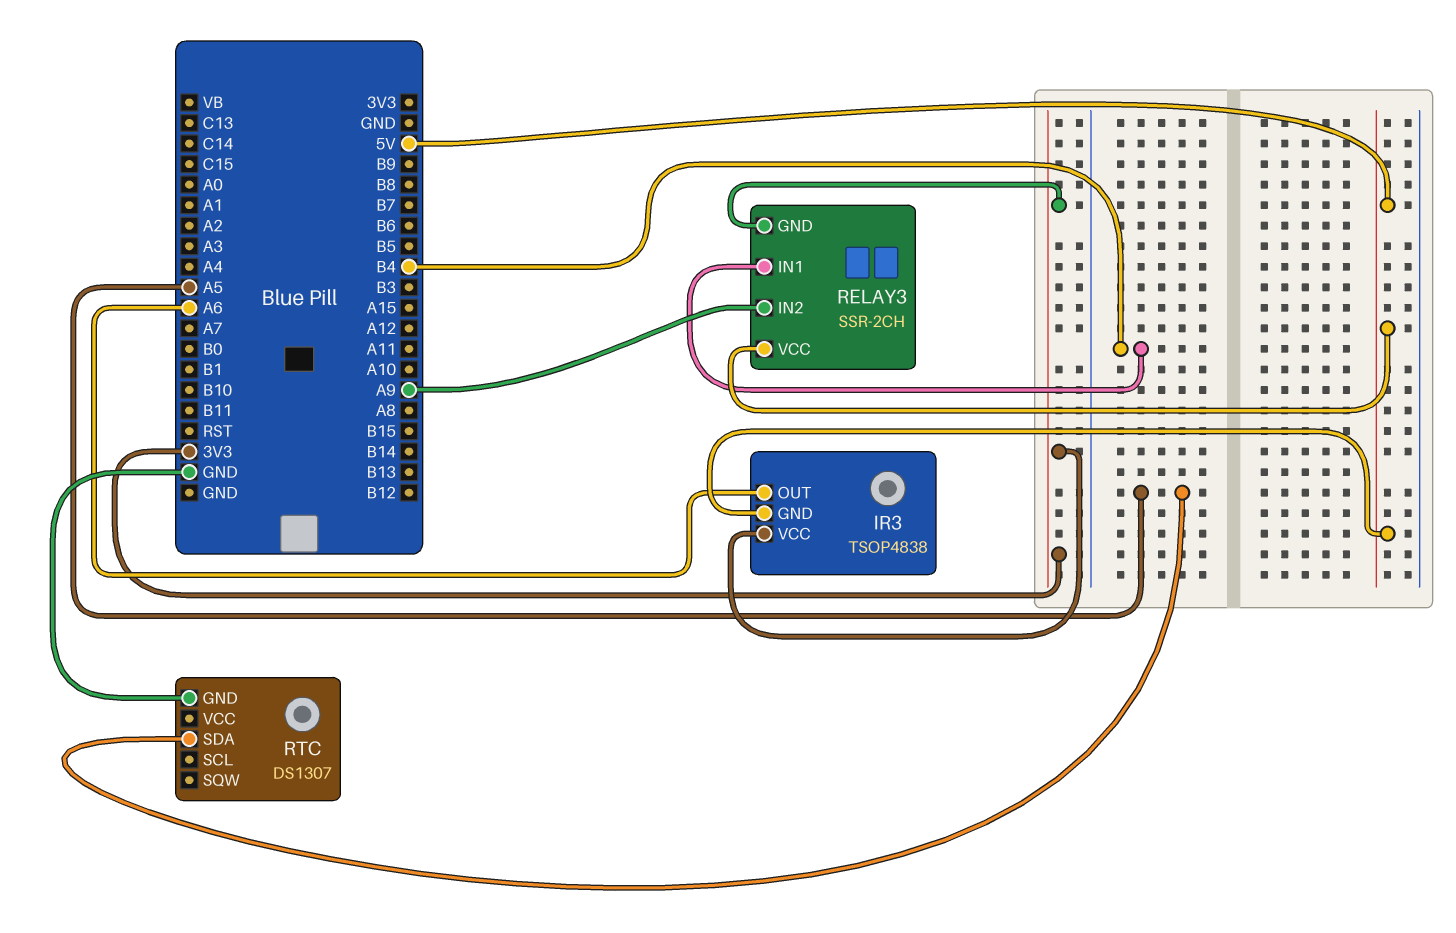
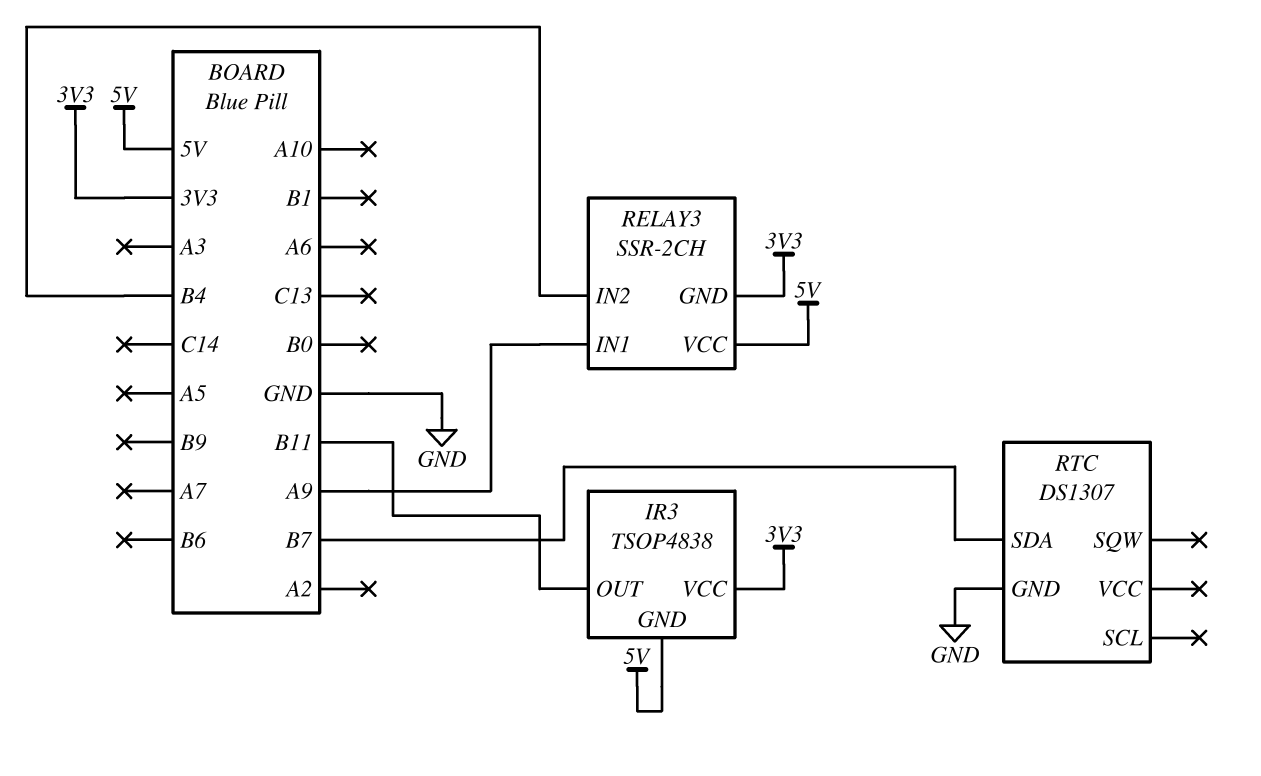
IR3 pin OUT: A6 -> B11
RELAY3 pin IN1: B4 -> A9
RELAY3 pin IN2: A9 -> B4
RTC pin SDA: A5 -> B7

